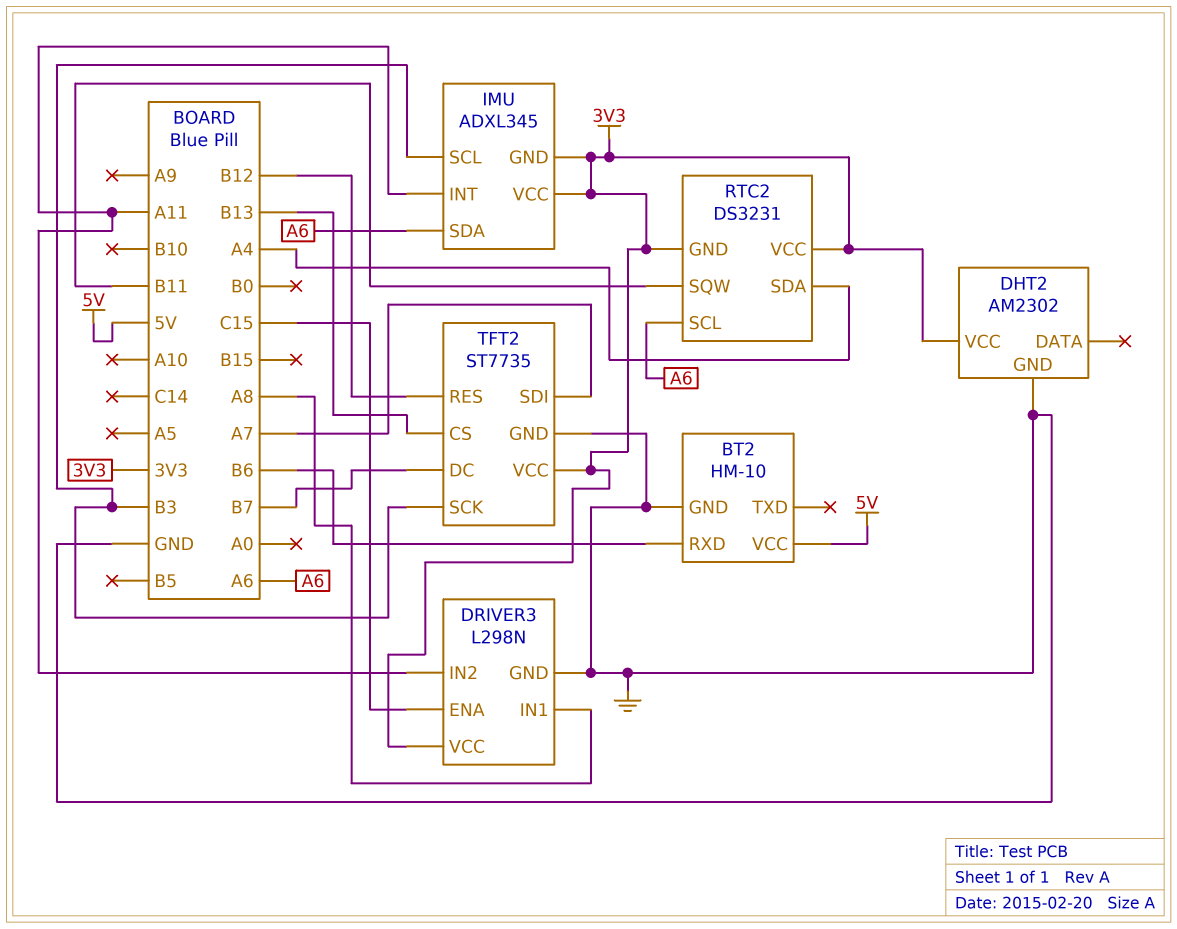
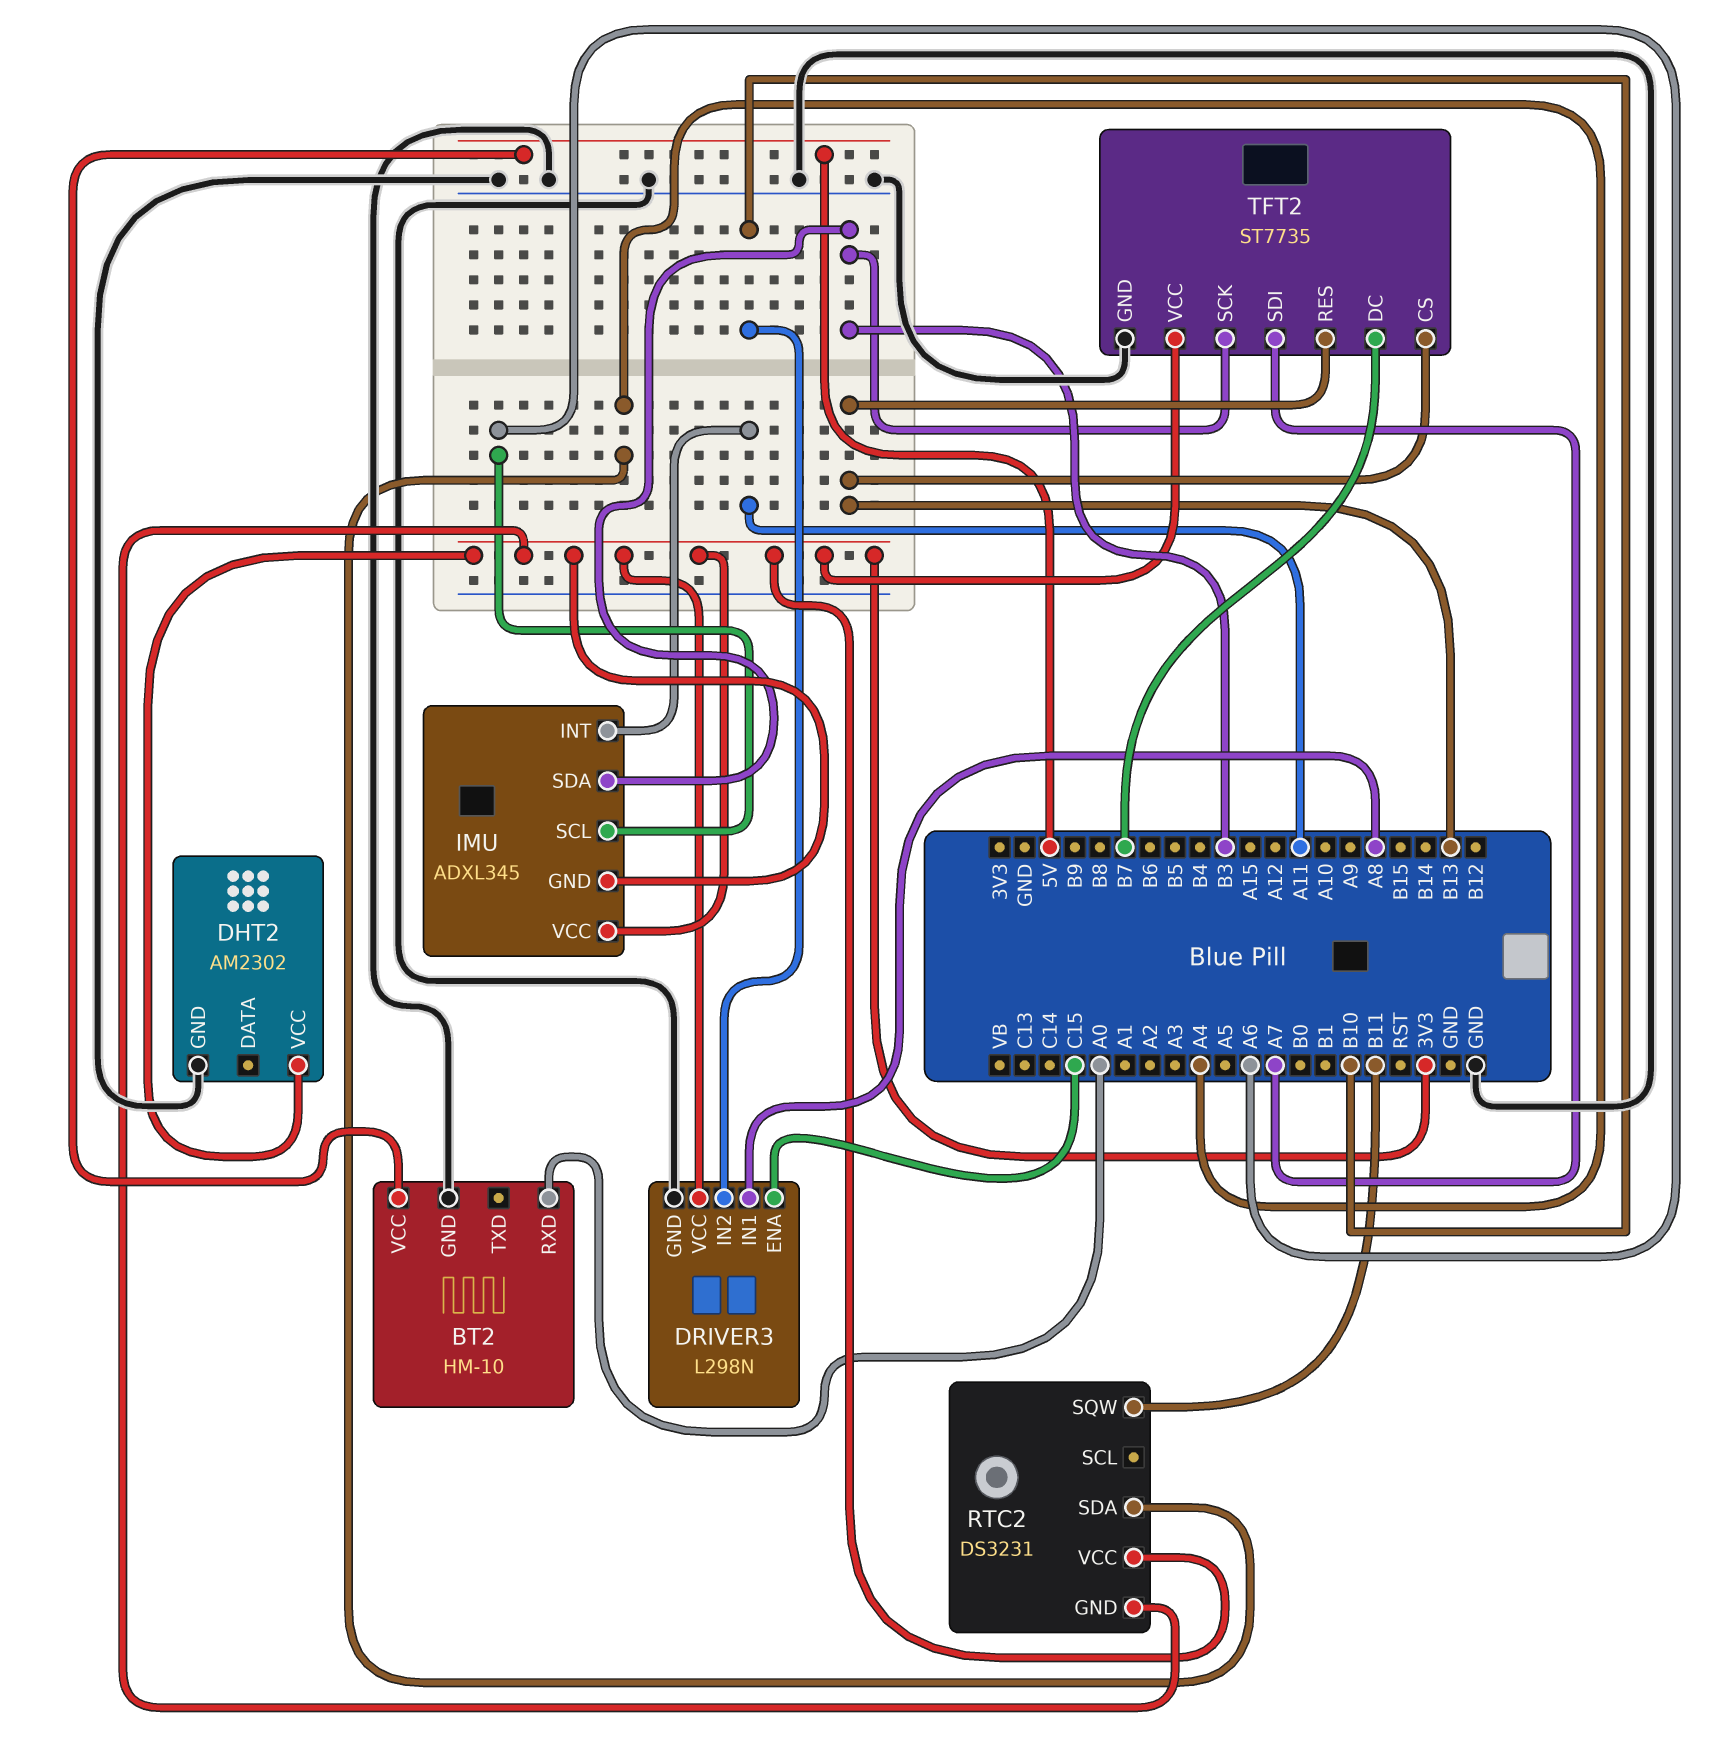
BT2 pin RXD: B6 -> A0
DRIVER3 pin IN2: A11 -> B10
IMU pin SCL: B3 -> A6
IMU pin SDA: A6 -> B3
RTC2 pin SCL: A6 -> none
TFT2 pin RES: B12 -> B13

